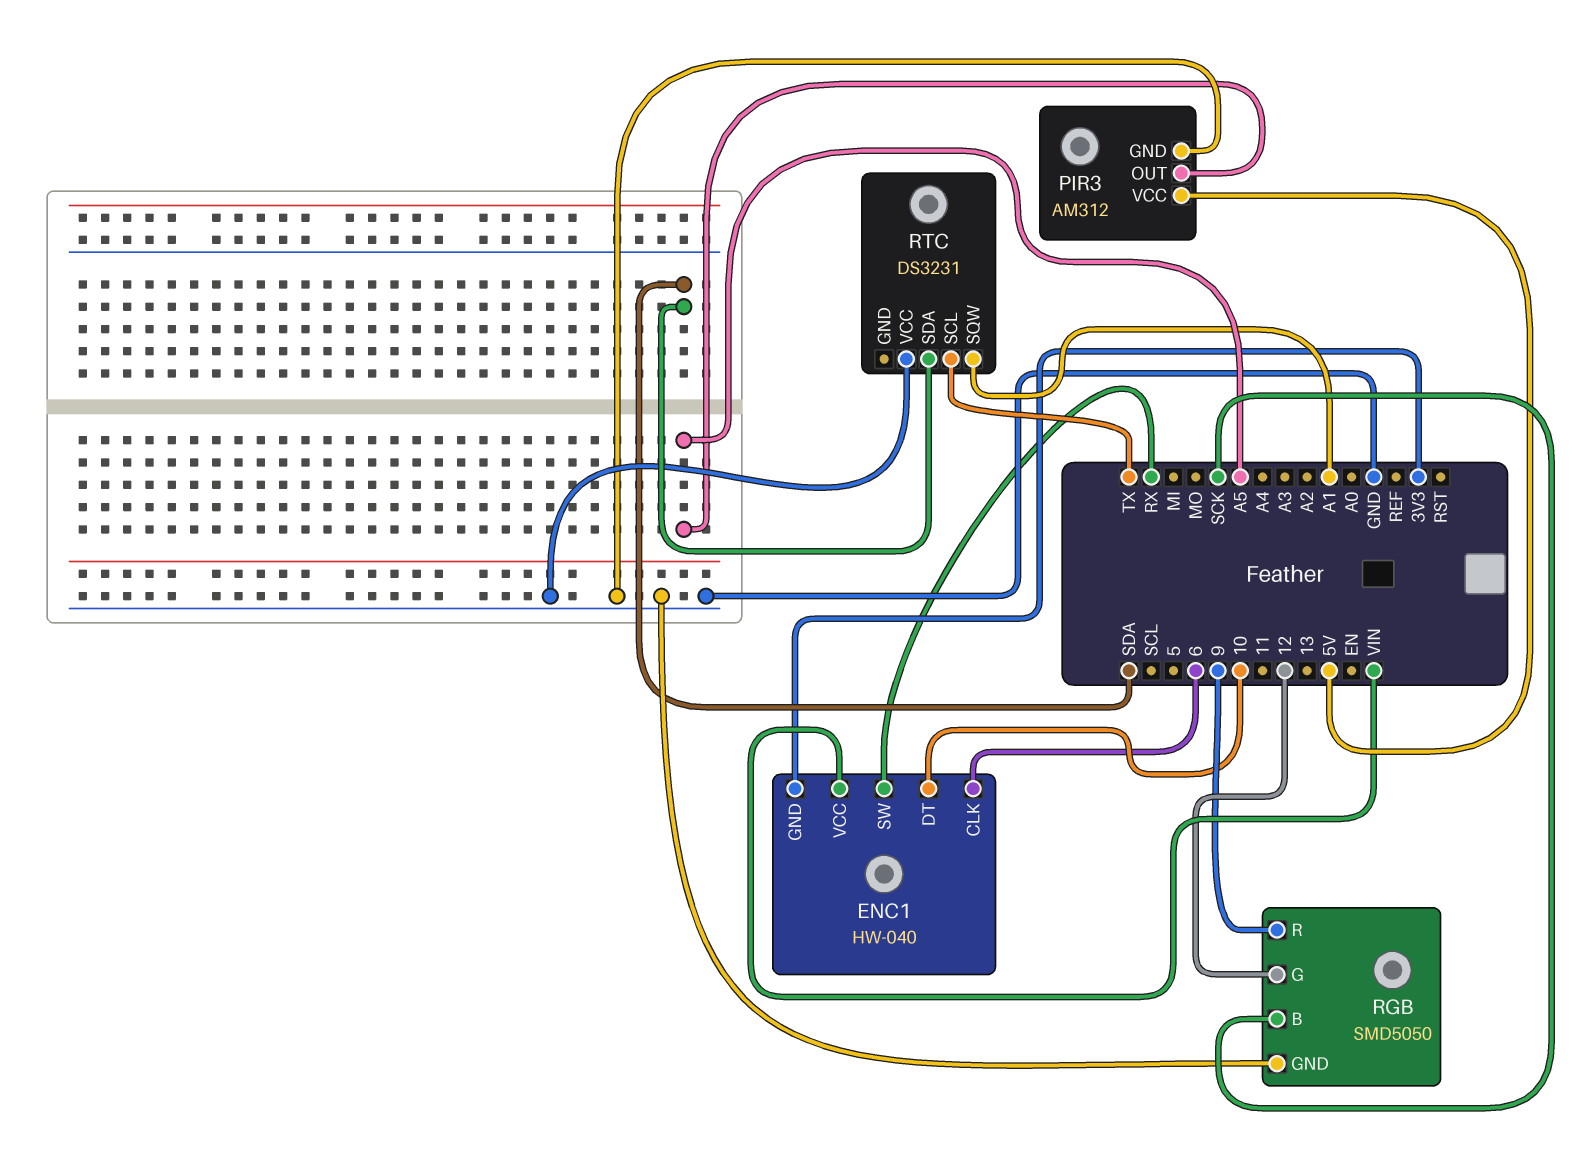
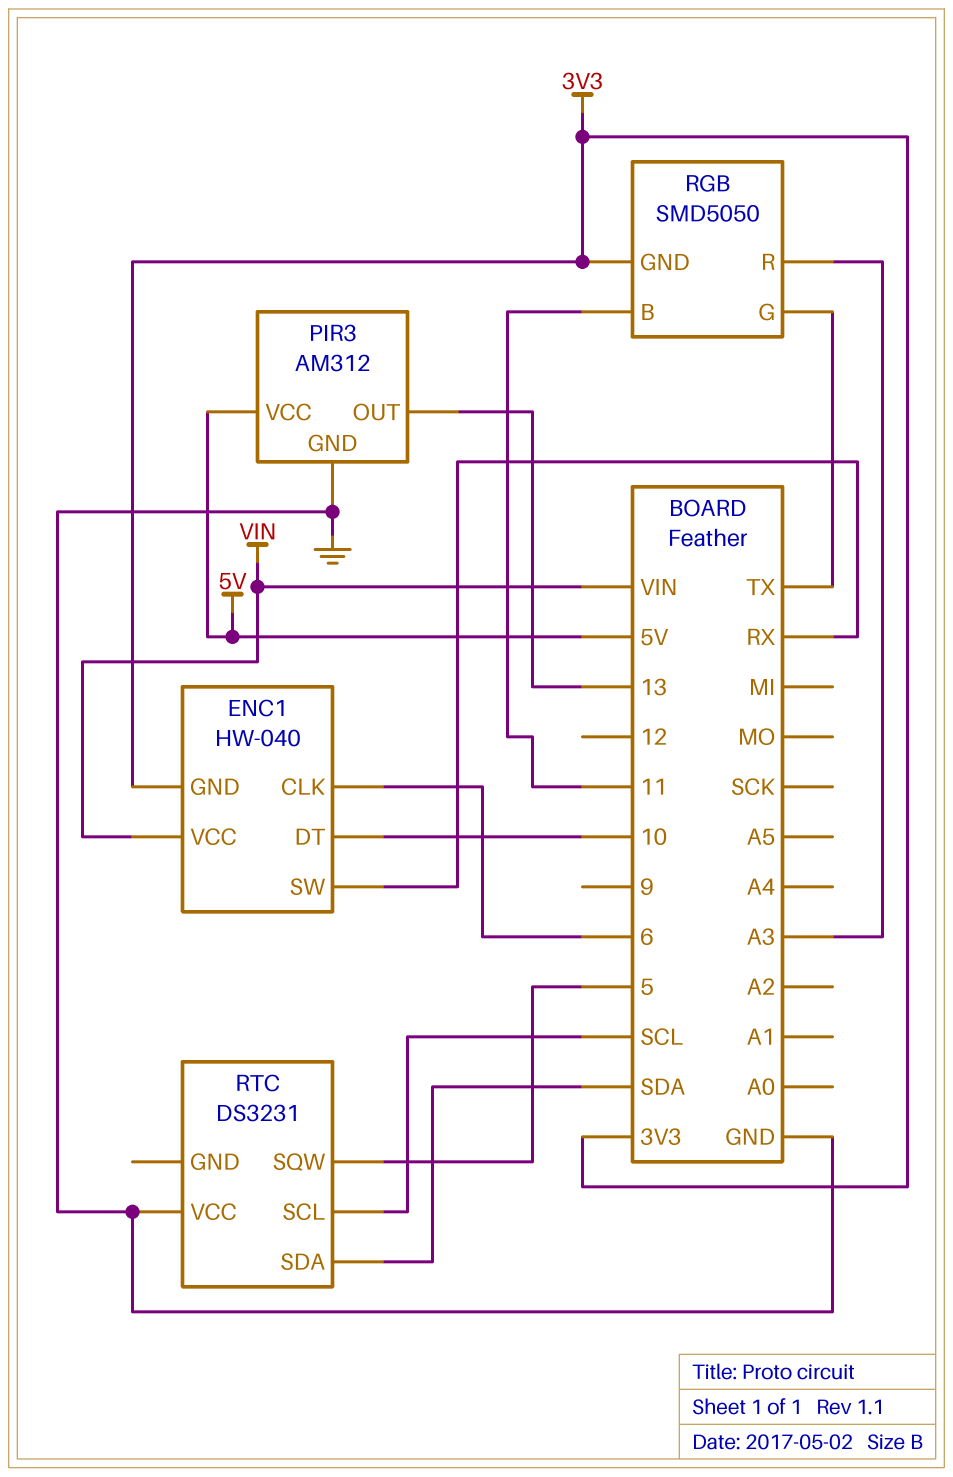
PIR3 pin OUT: A5 -> 13
RGB pin B: SCK -> 11
RGB pin G: 12 -> TX
RGB pin GND: GND -> 3V3
RGB pin R: 9 -> A3
RTC pin SCL: TX -> SCL
RTC pin SQW: A1 -> 5

